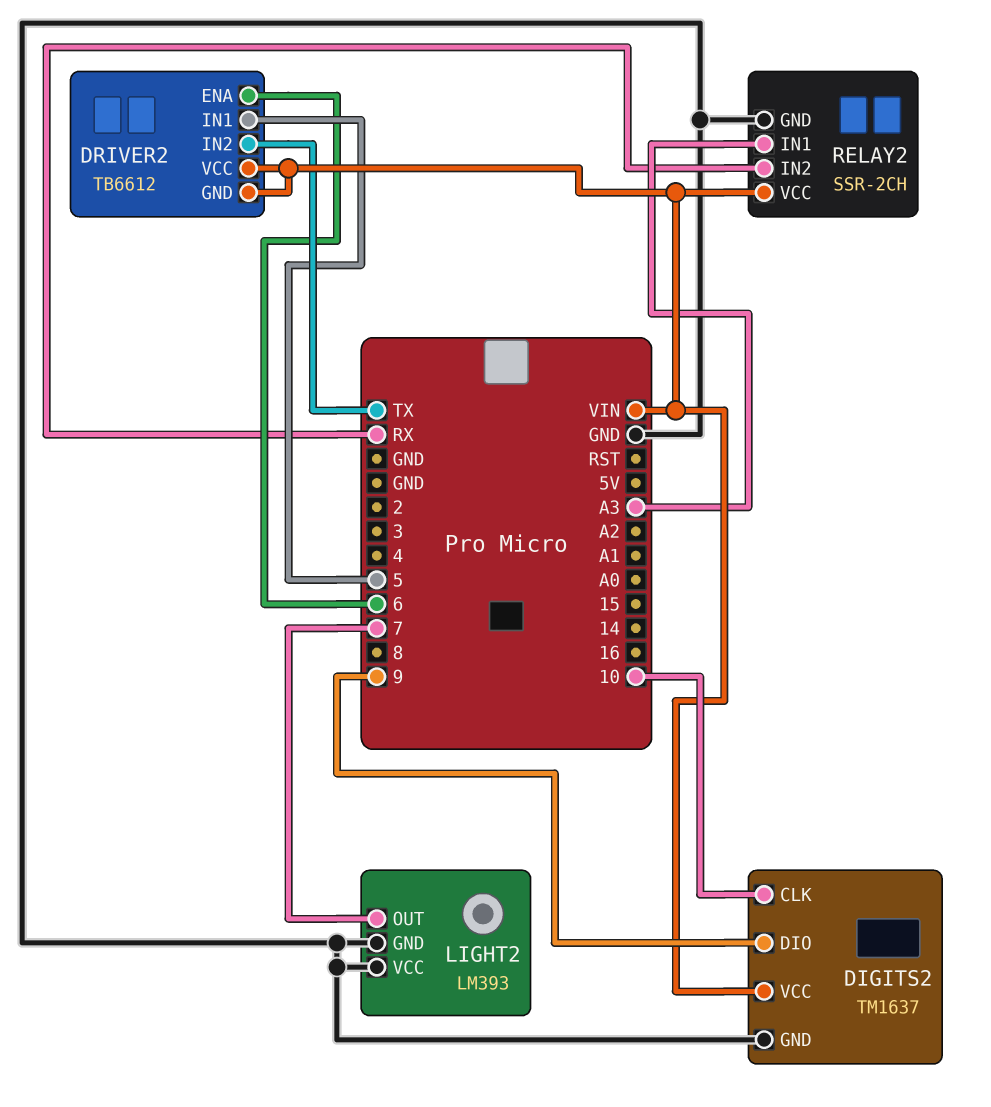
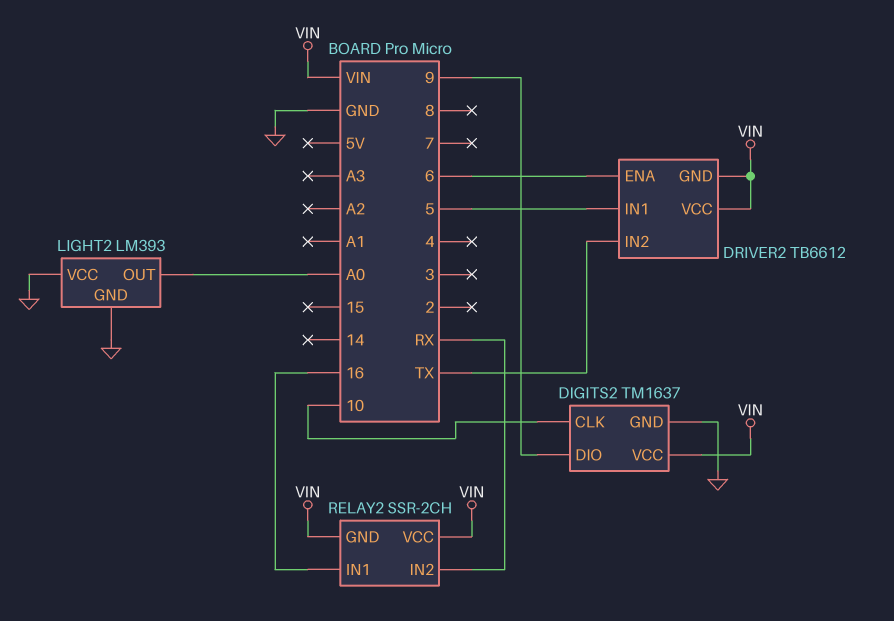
LIGHT2 pin OUT: 7 -> A0
RELAY2 pin GND: GND -> VIN
RELAY2 pin IN1: A3 -> 16

